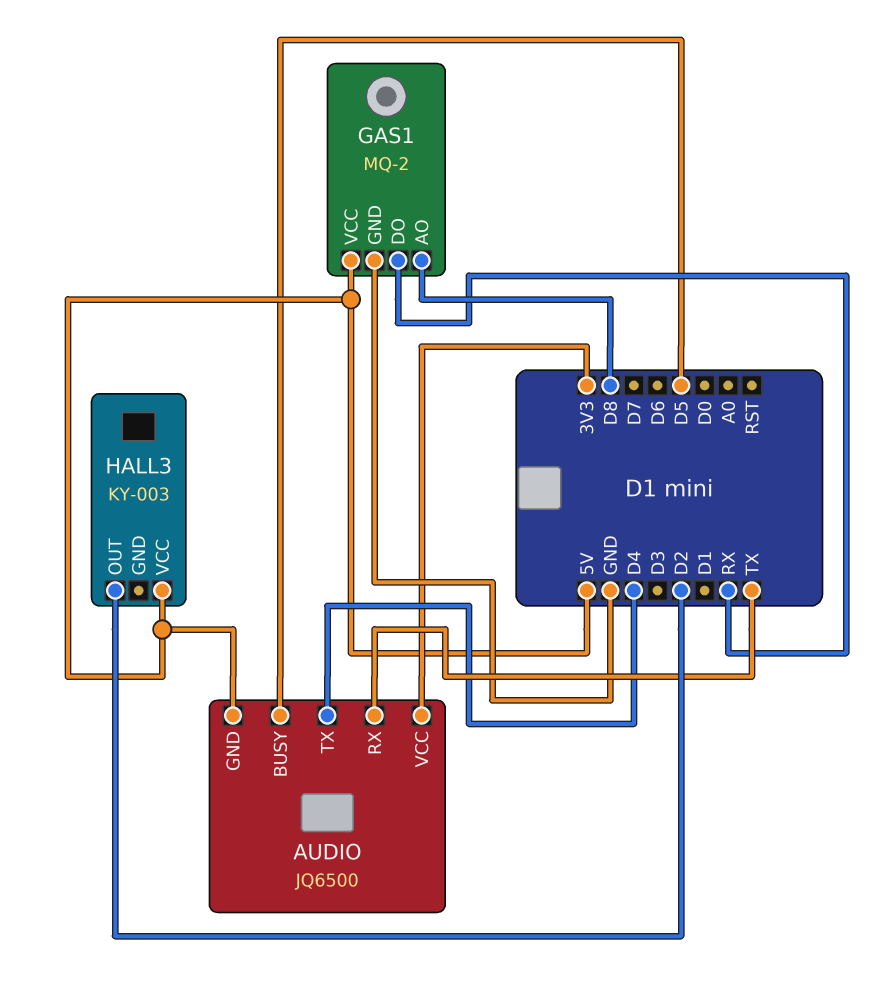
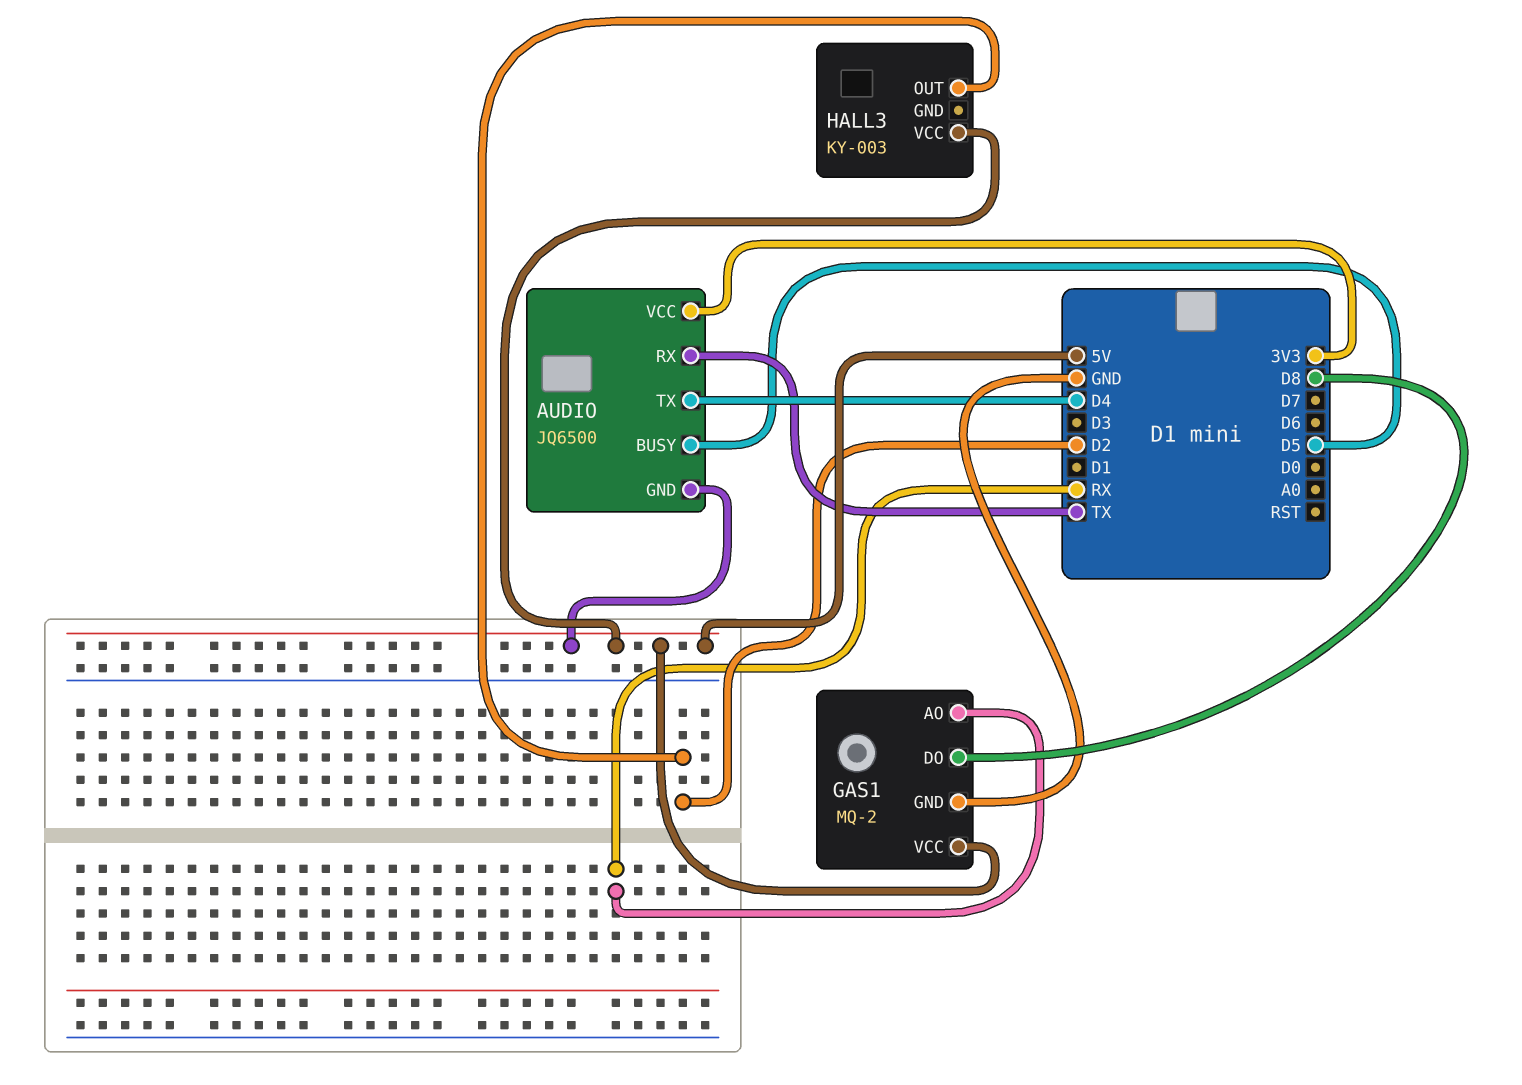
GAS1 pin AO: D8 -> RX
GAS1 pin DO: RX -> D8

